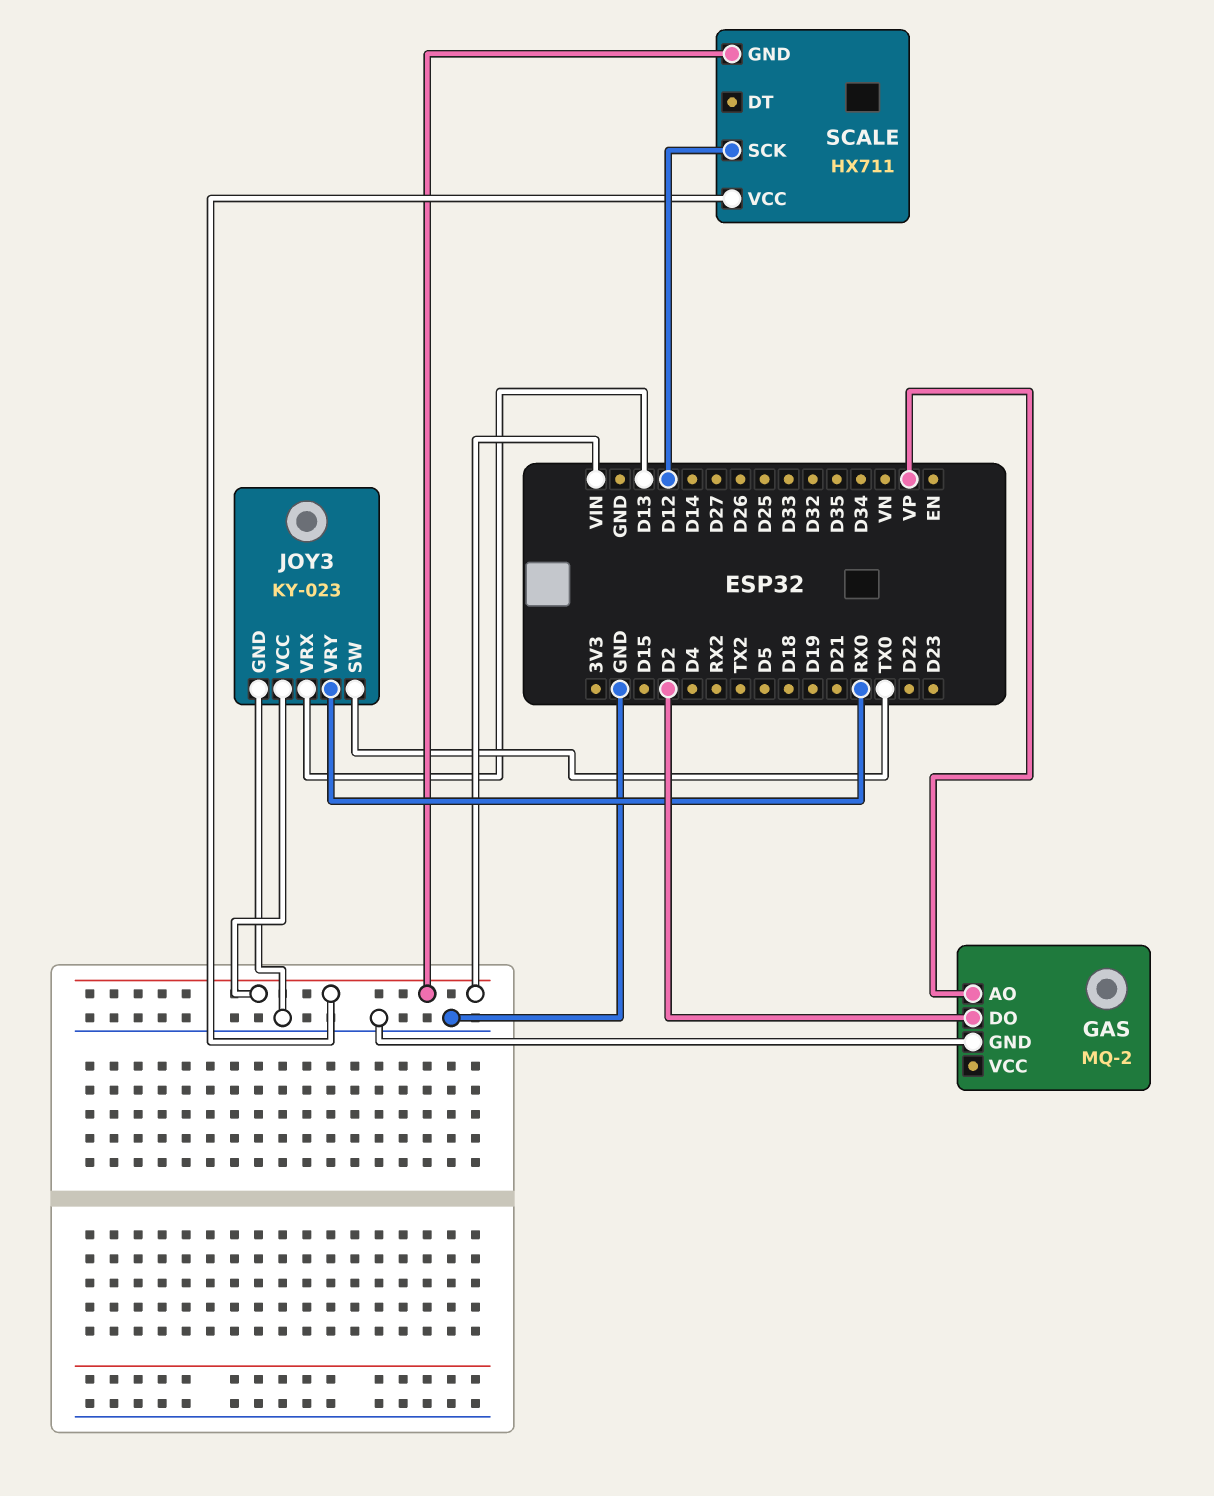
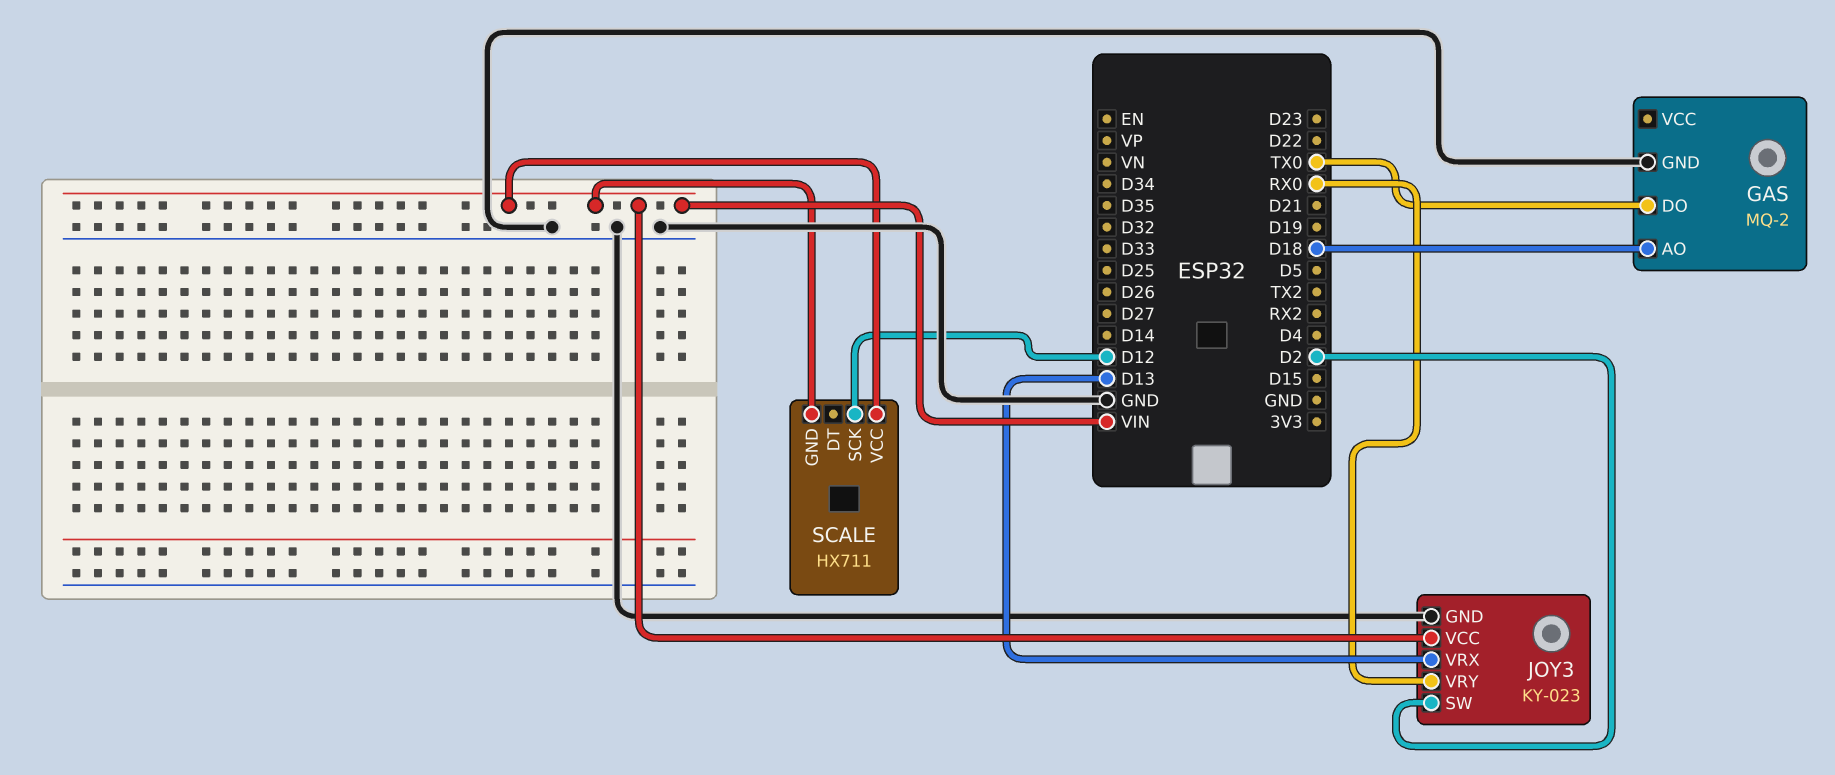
GAS pin AO: VP -> D18
GAS pin DO: D2 -> TX0
JOY3 pin SW: TX0 -> D2

